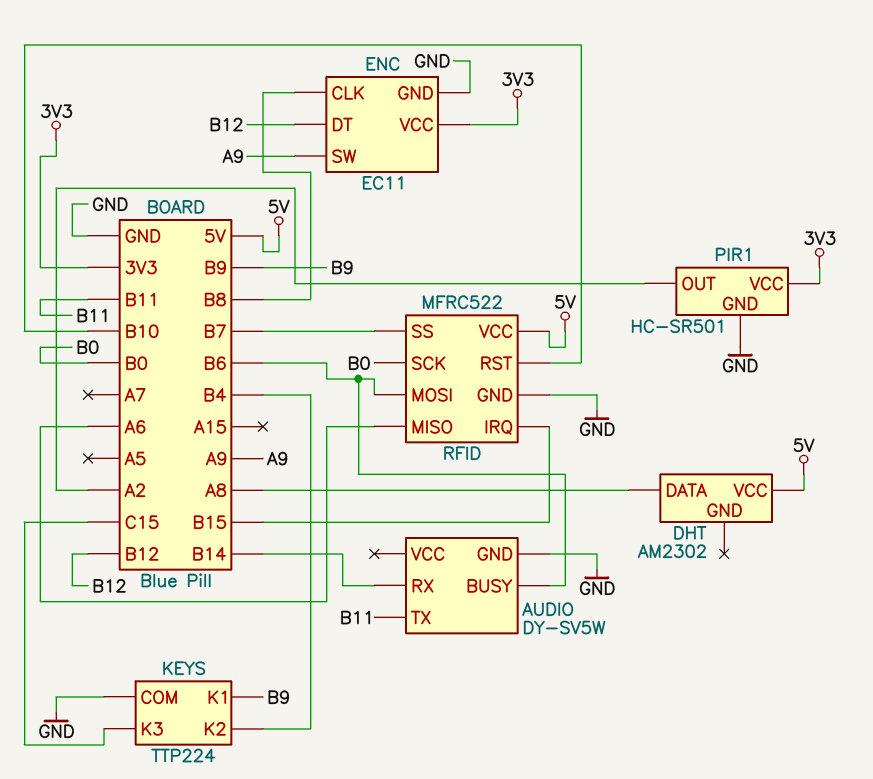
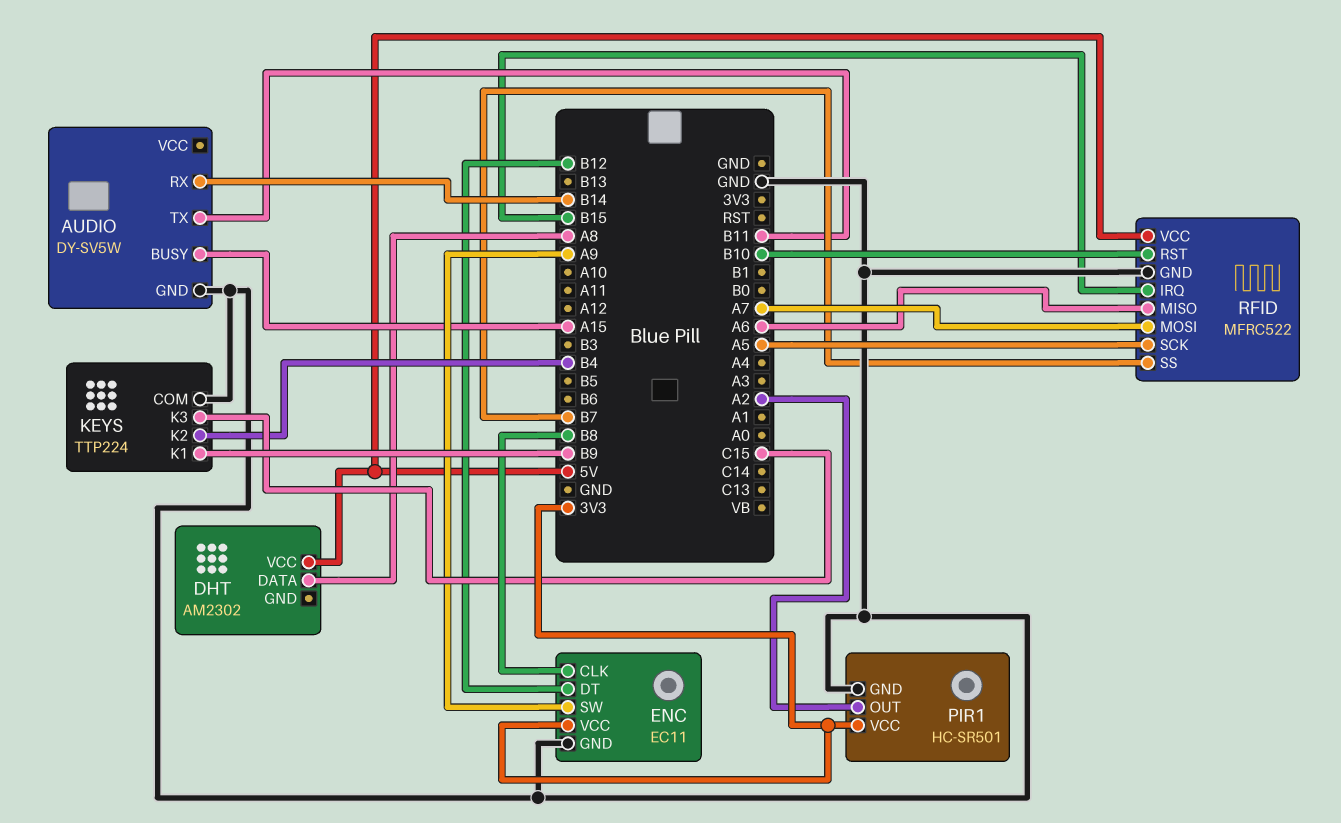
AUDIO pin BUSY: B6 -> A15
RFID pin MOSI: B6 -> A7
RFID pin SCK: B0 -> A5

